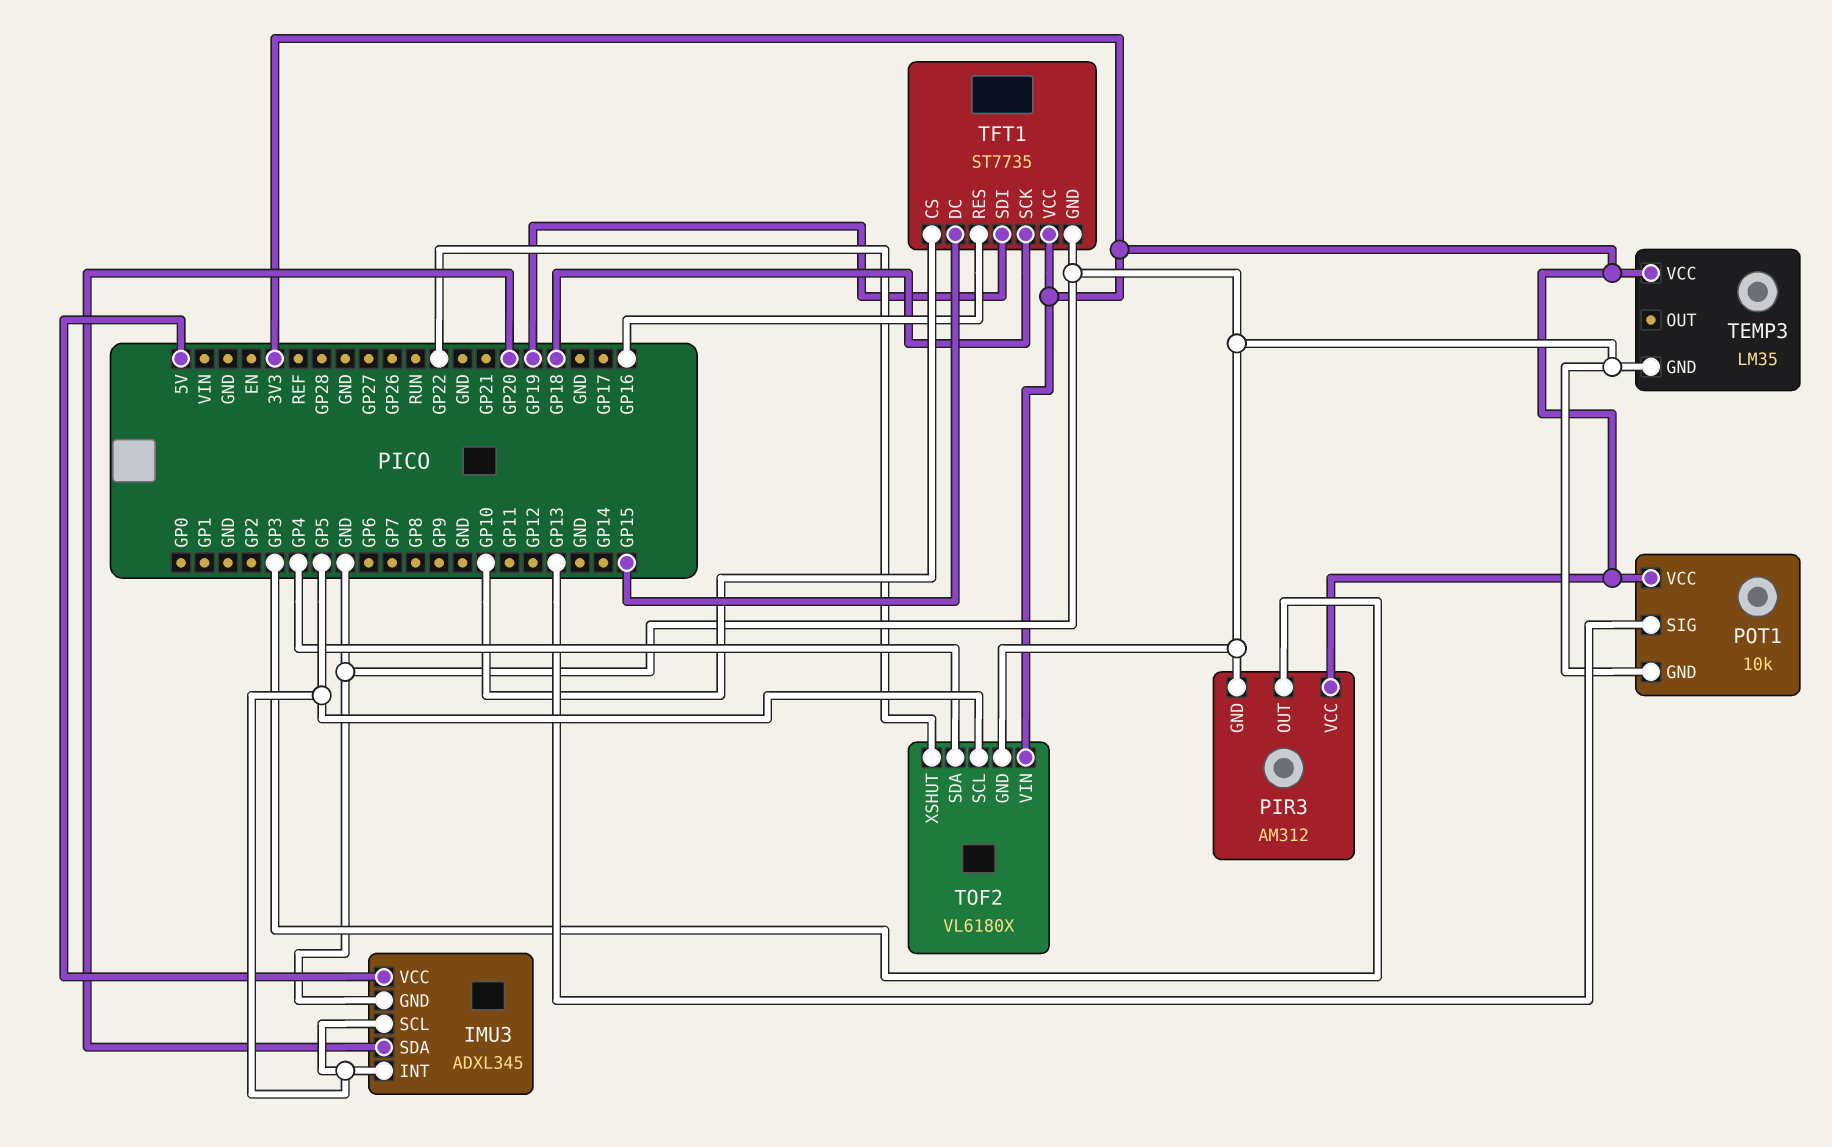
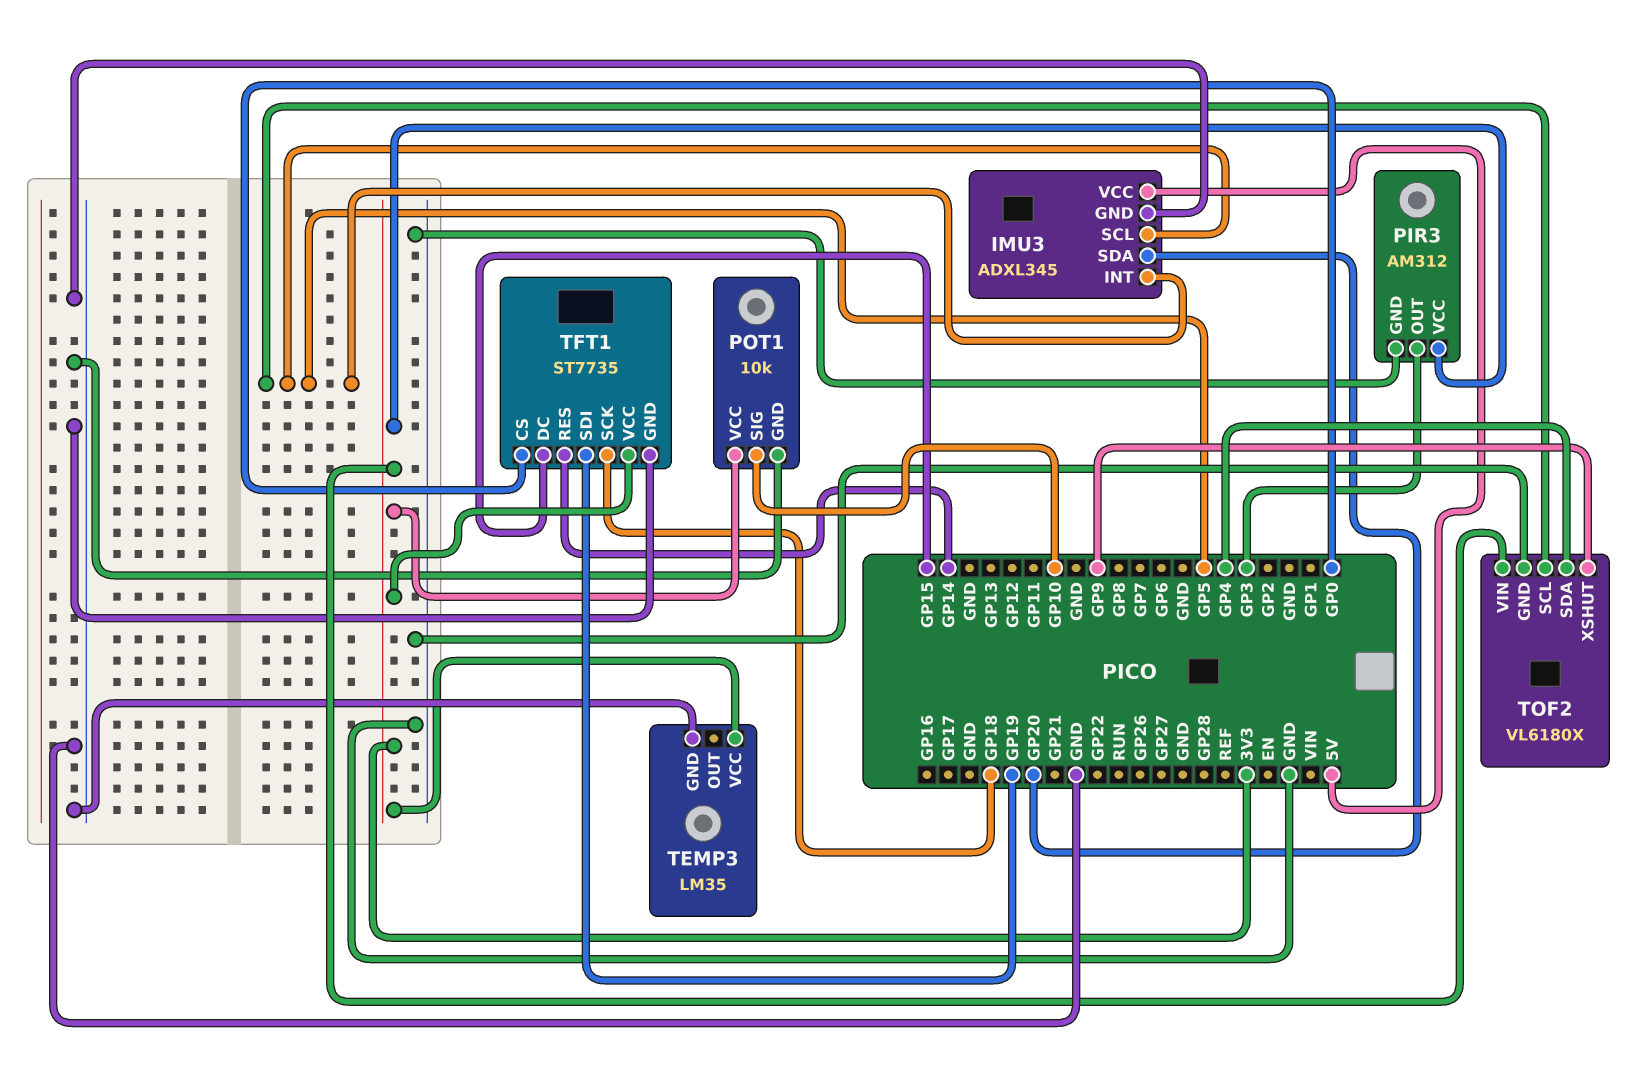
POT1 pin SIG: GP13 -> GP10
TFT1 pin CS: GP10 -> GP0
TFT1 pin RES: GP16 -> GP14
TOF2 pin XSHUT: GP22 -> GP9

